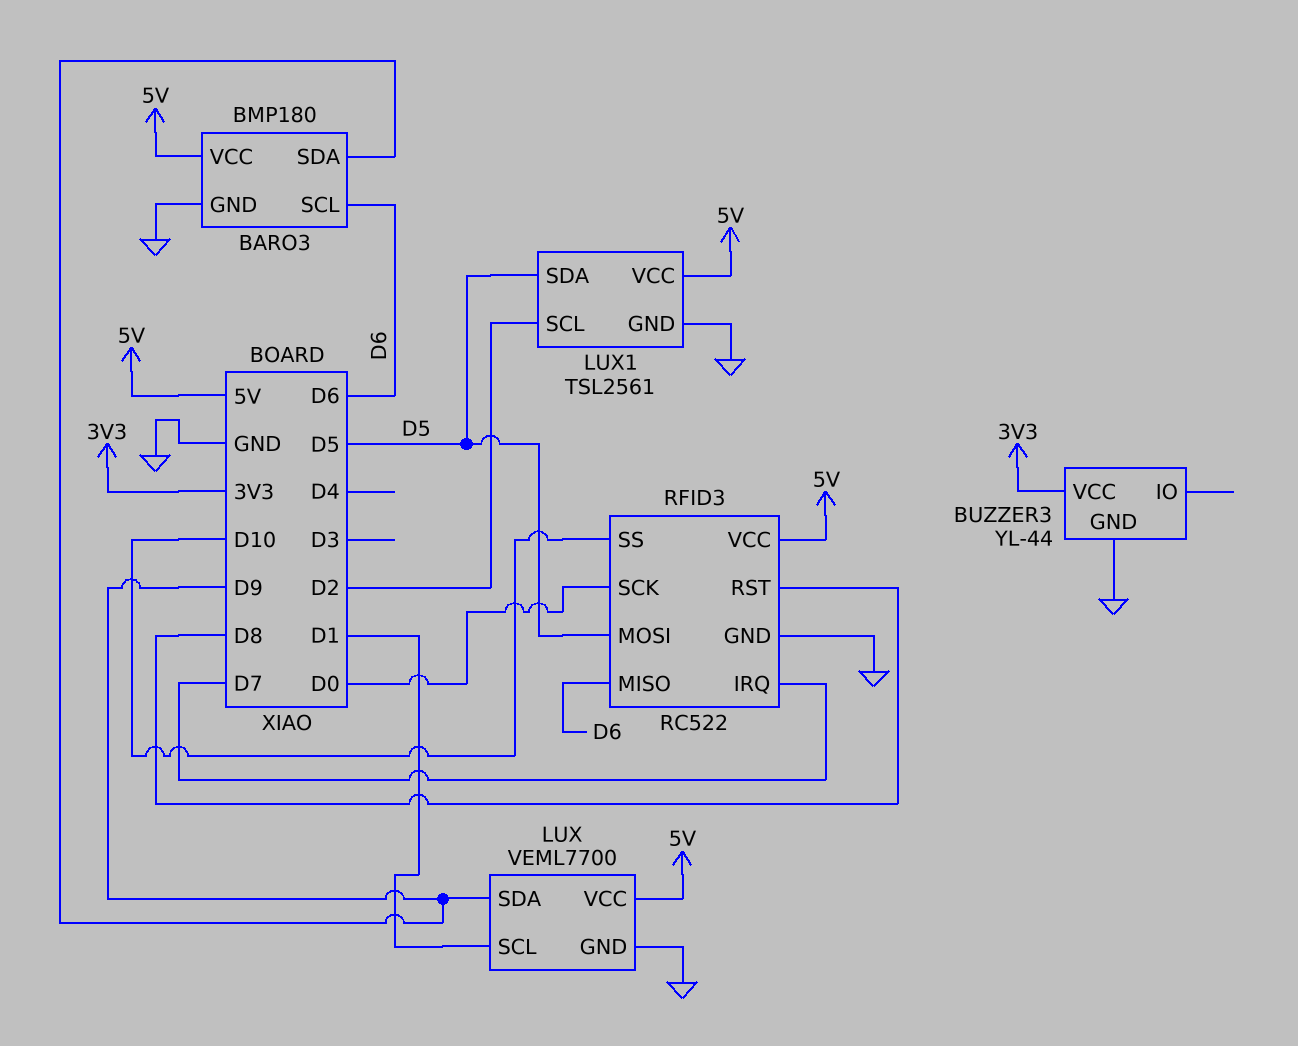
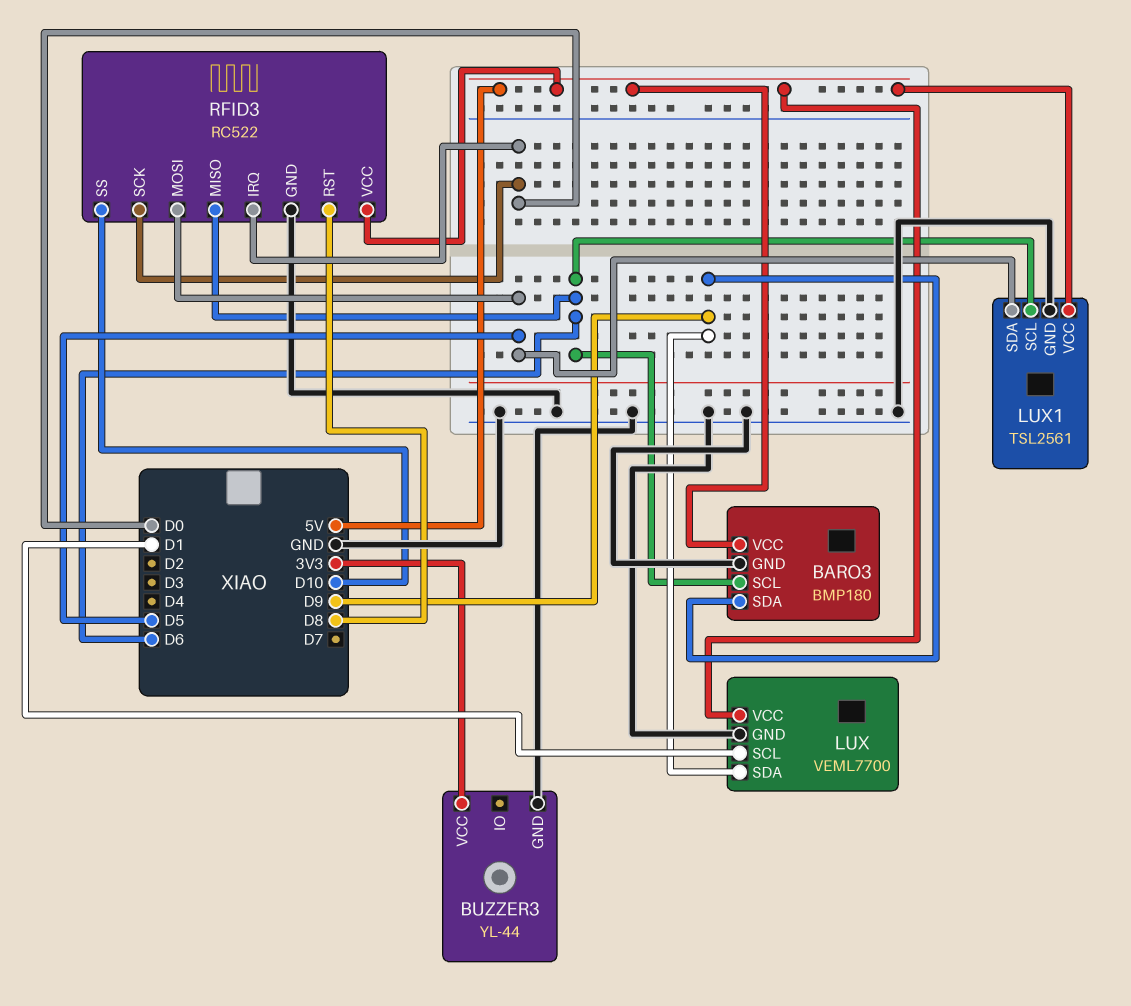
LUX1 pin SCL: D2 -> D6
RFID3 pin IRQ: D7 -> D0

